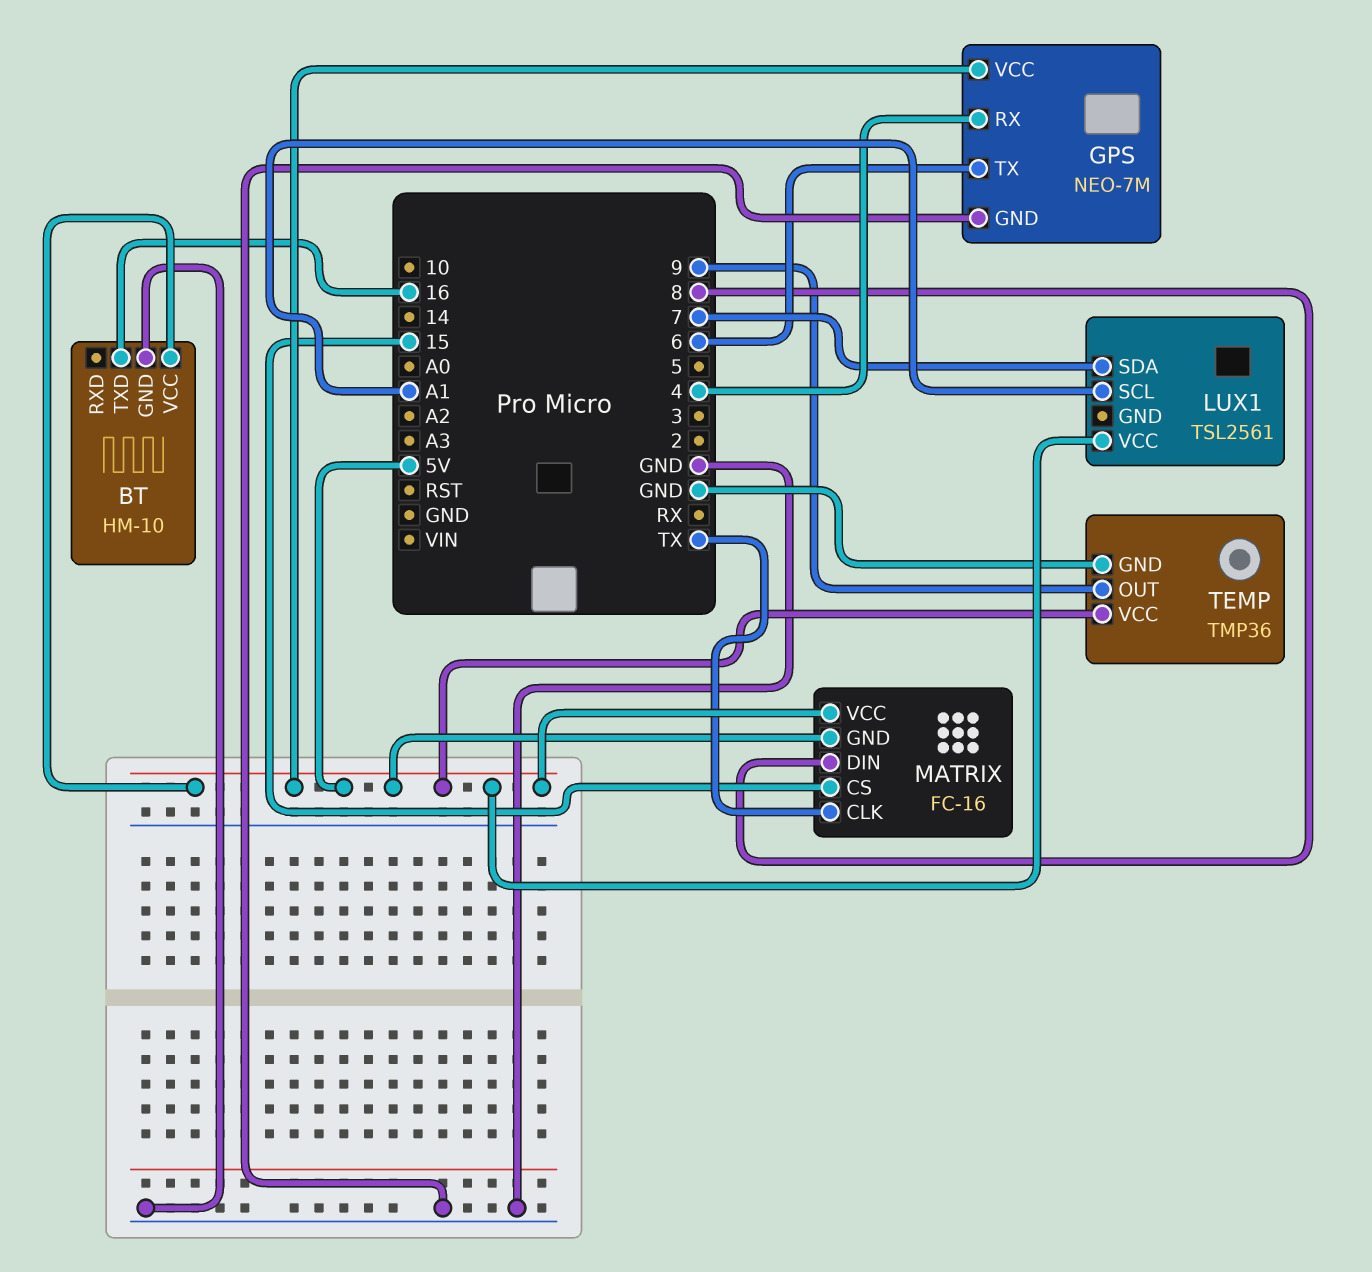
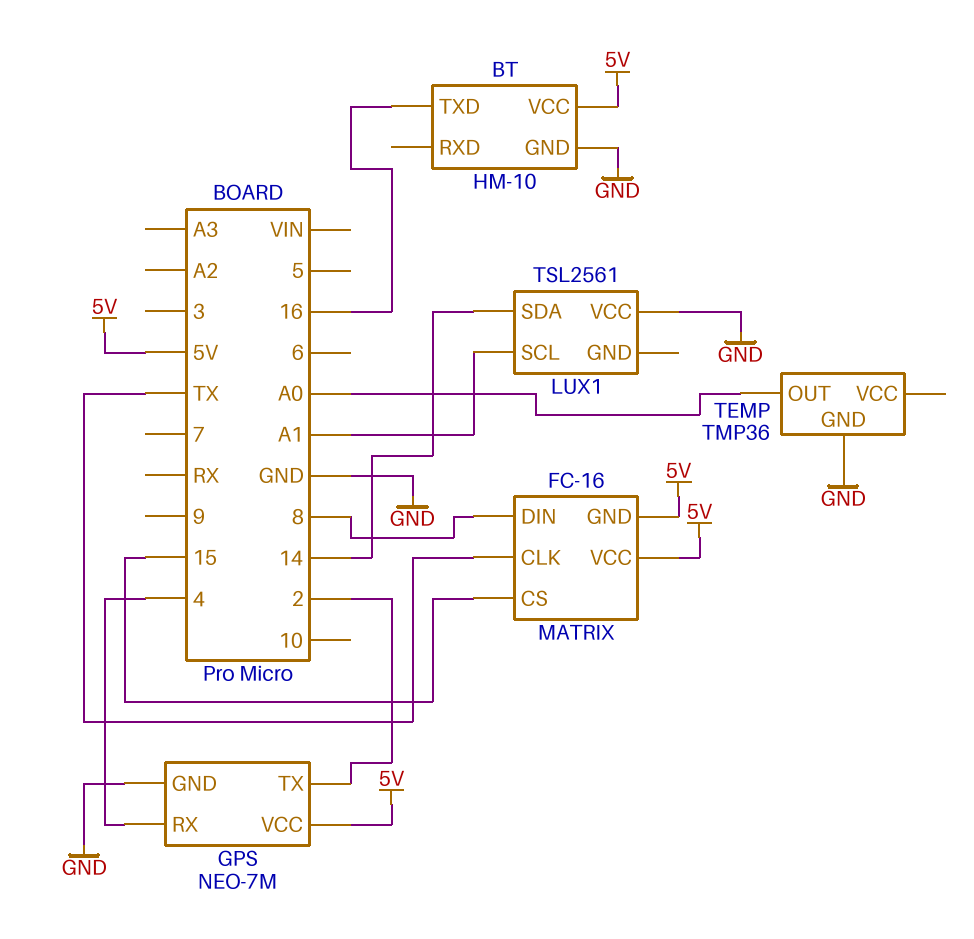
GPS pin TX: 6 -> 2
LUX1 pin SDA: 7 -> 14
LUX1 pin VCC: 5V -> GND
TEMP pin OUT: 9 -> A0
TEMP pin VCC: 5V -> none

